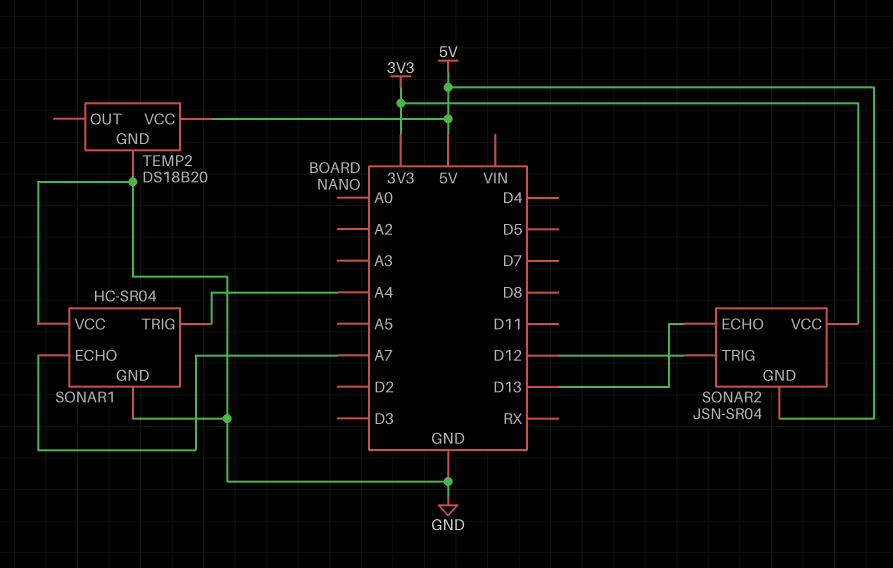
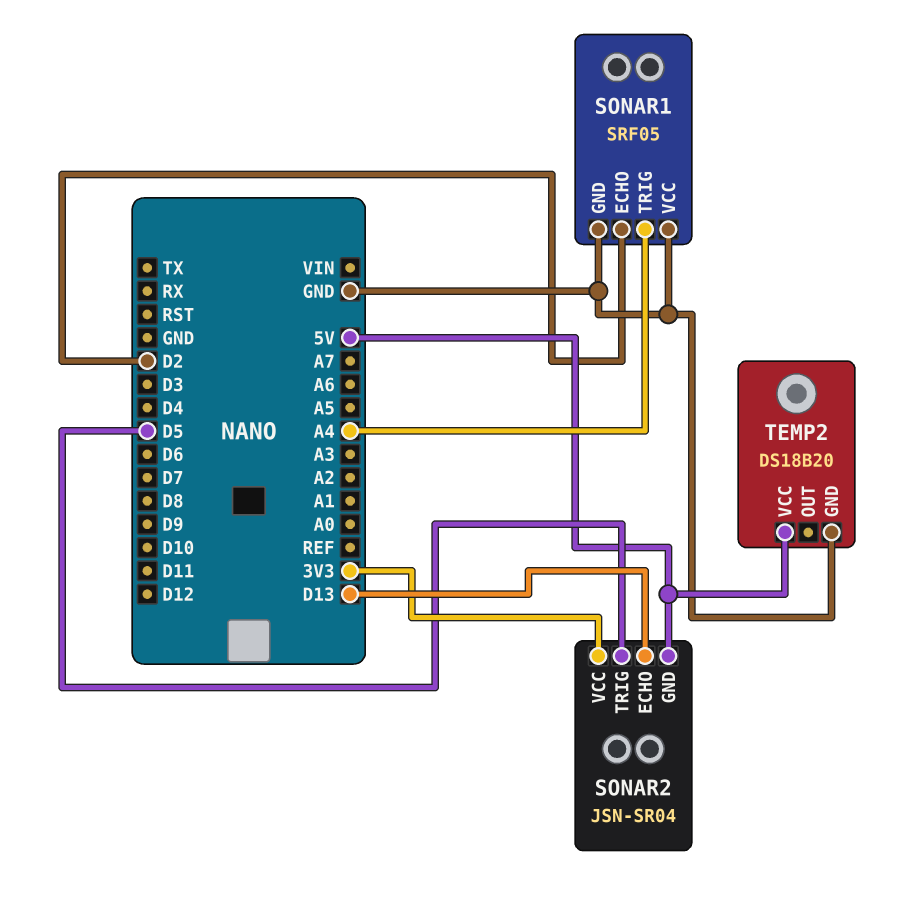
SONAR1: HC-SR04 -> SRF05
SONAR1 pin ECHO: A7 -> D2
SONAR2 pin TRIG: D12 -> D5

